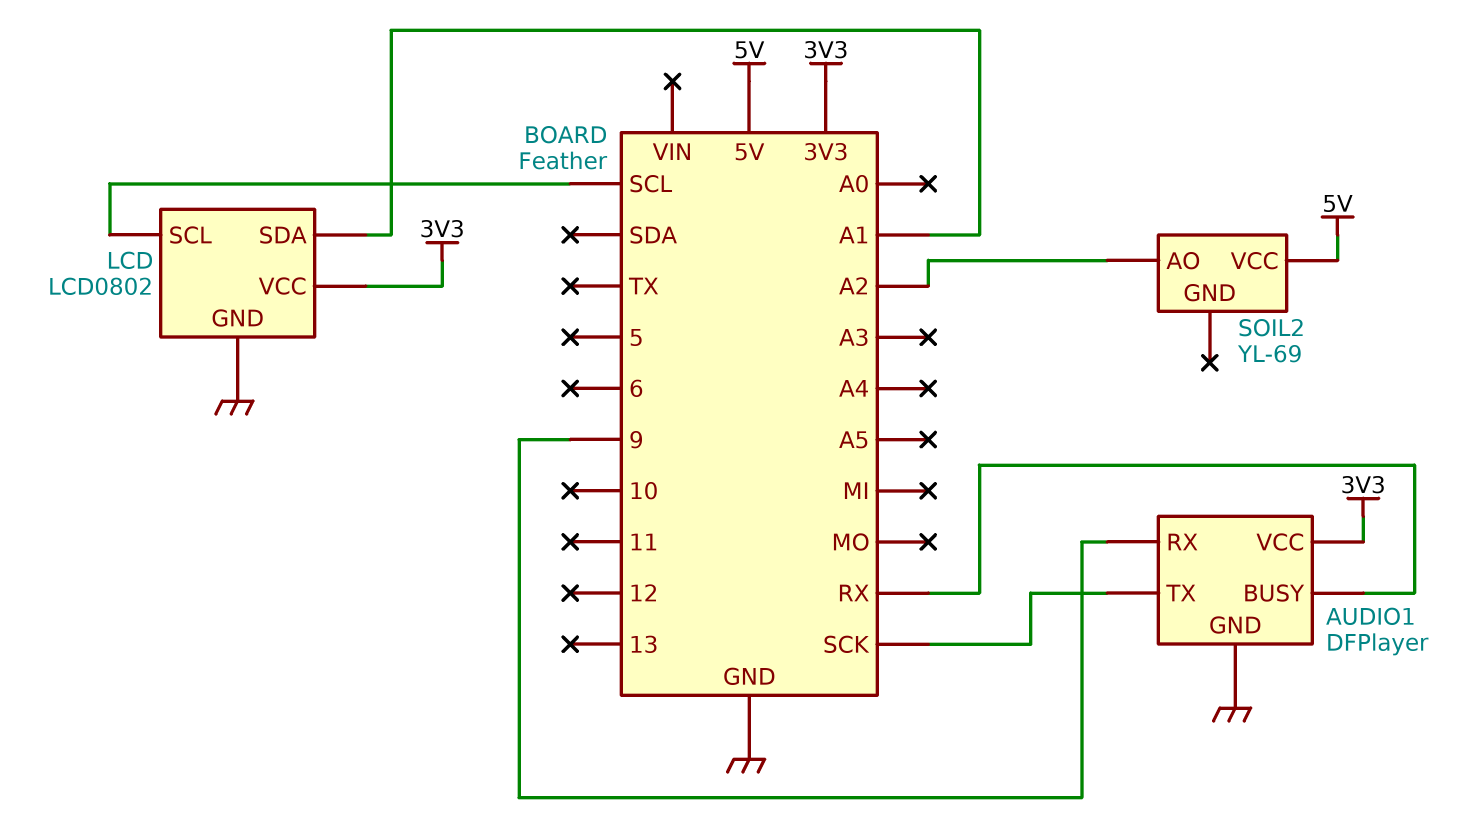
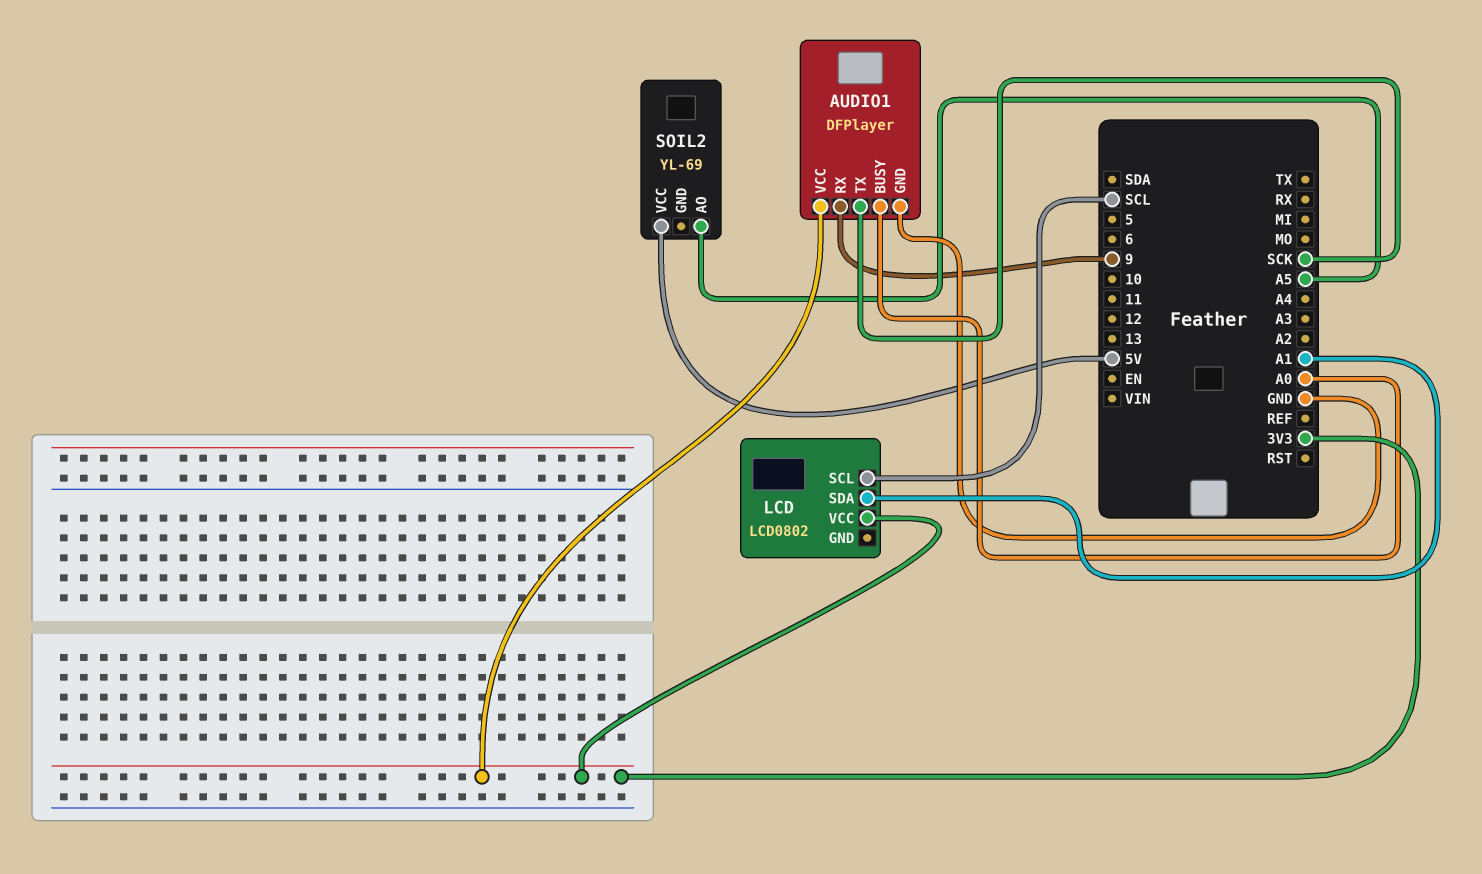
AUDIO1 pin BUSY: RX -> A0
LCD pin GND: GND -> none
SOIL2 pin AO: A2 -> A5

